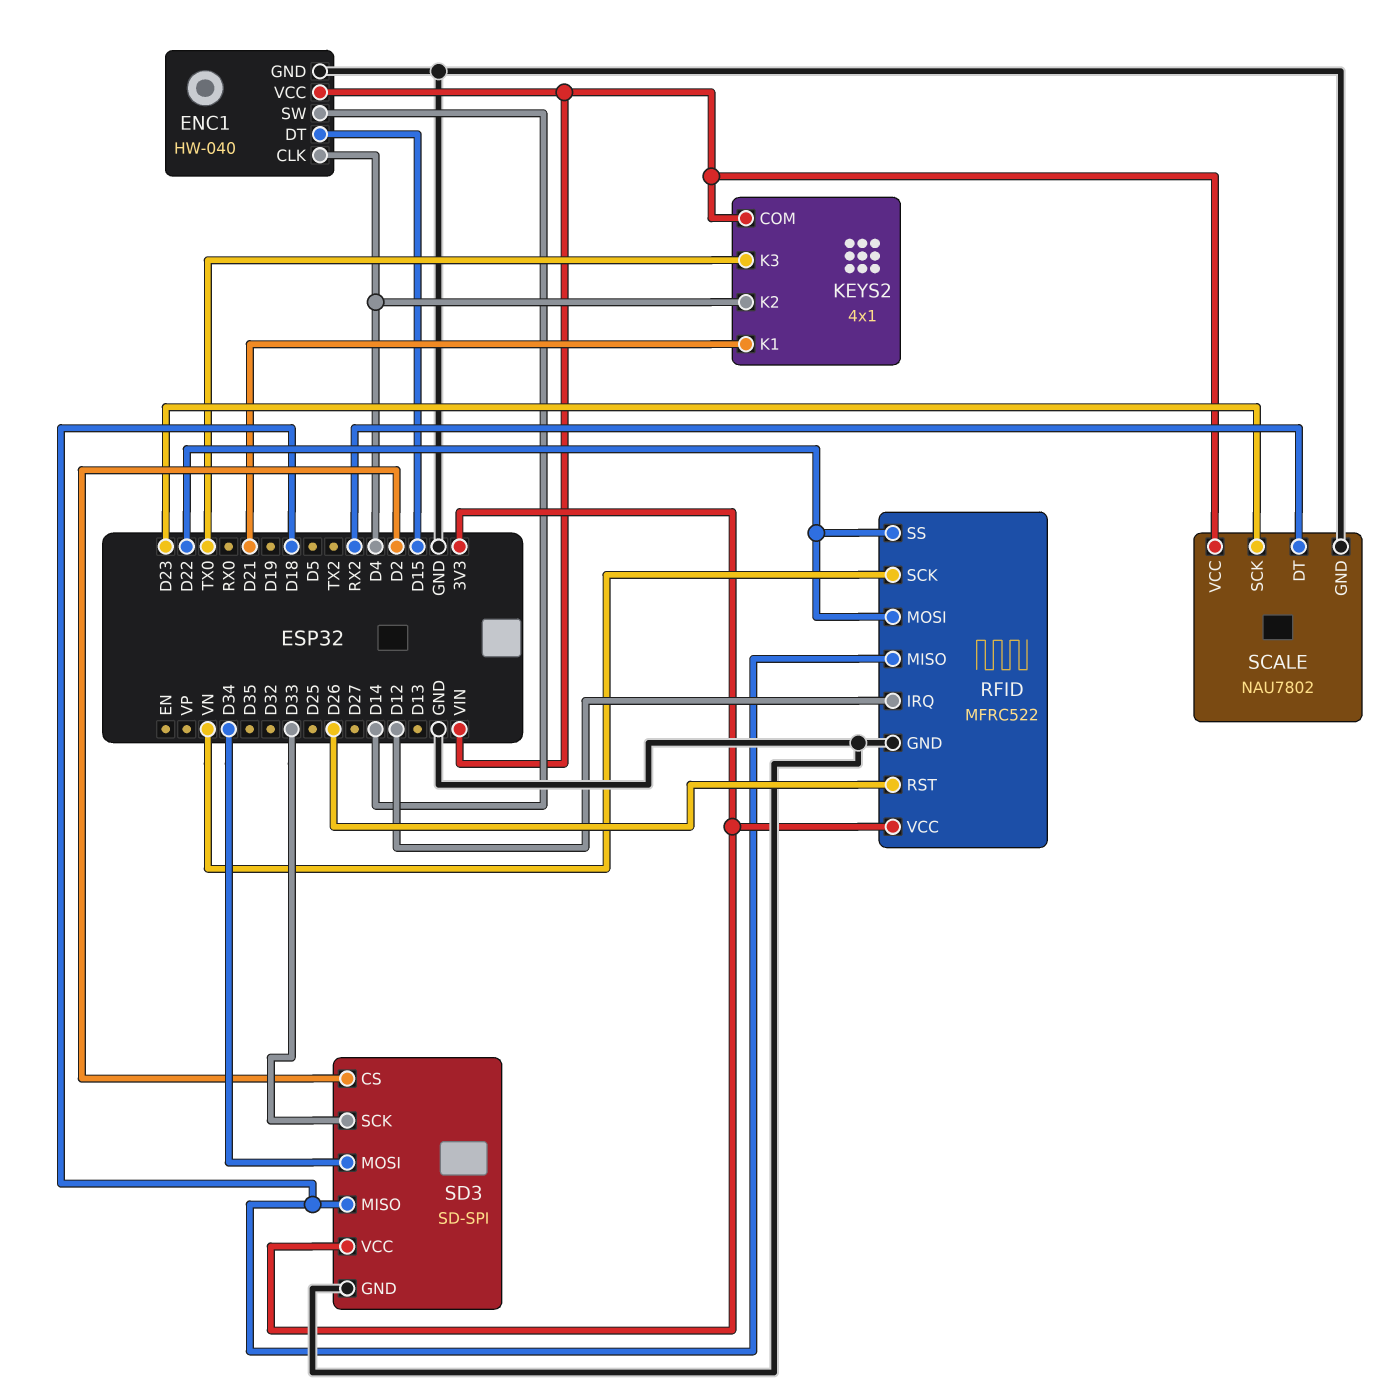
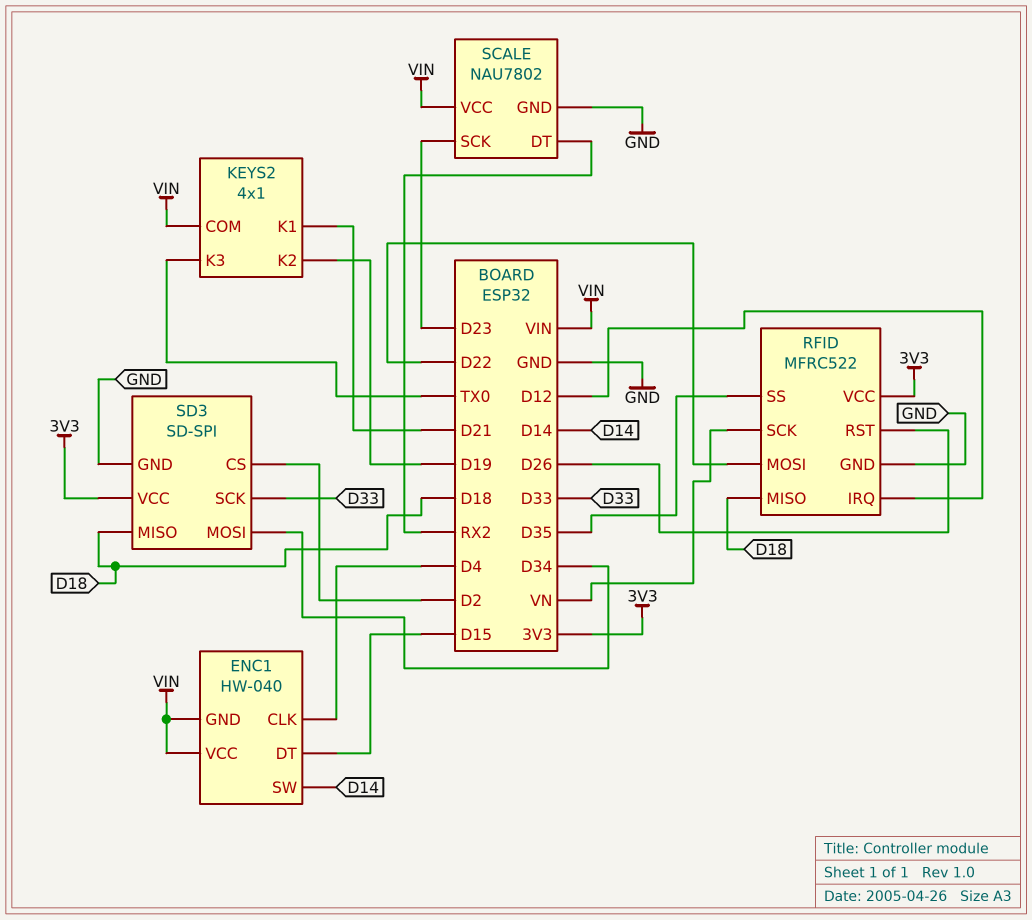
ENC1 pin GND: GND -> VIN
KEYS2 pin K2: D4 -> D19
RFID pin SS: D22 -> D35

